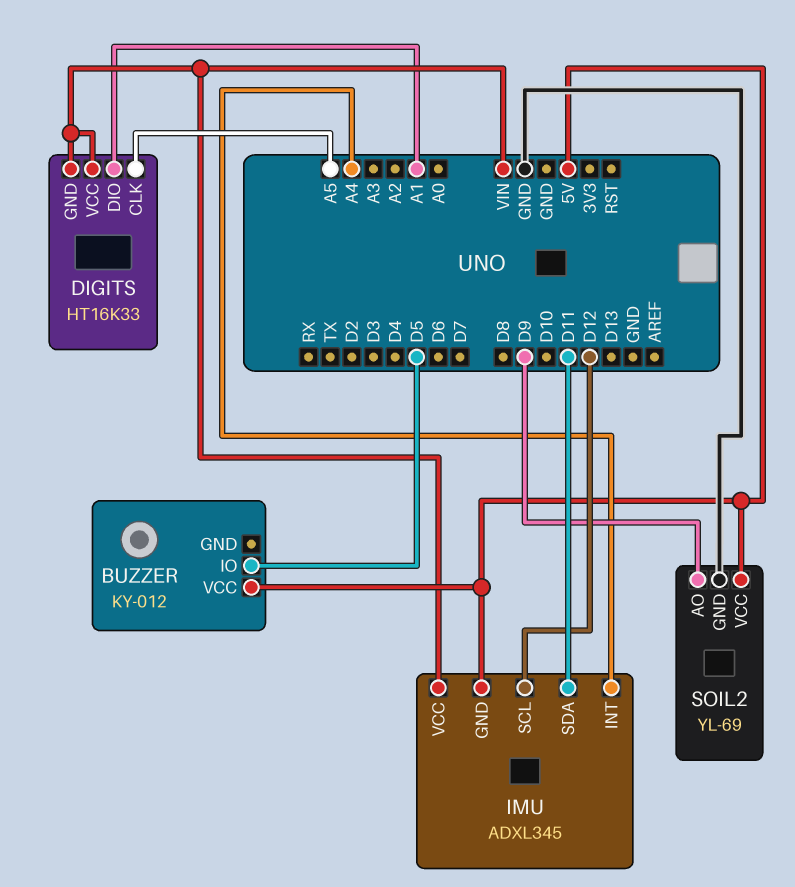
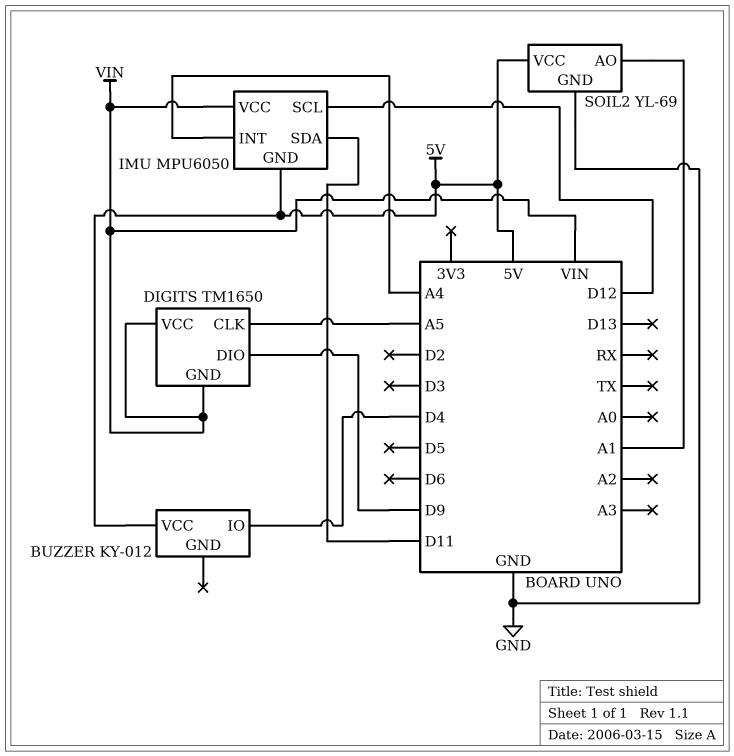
BUZZER pin IO: D5 -> D4
DIGITS: HT16K33 -> TM1650
DIGITS pin DIO: A1 -> D9
IMU: ADXL345 -> MPU6050
SOIL2 pin AO: D9 -> A1

